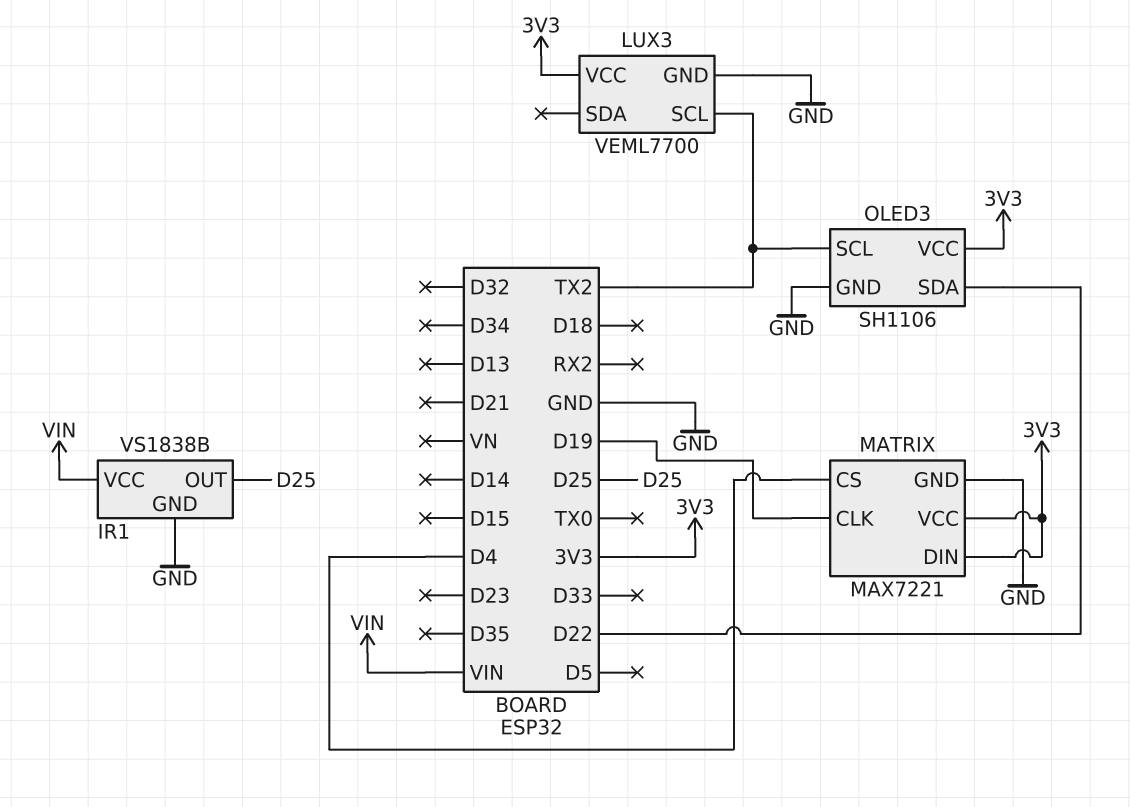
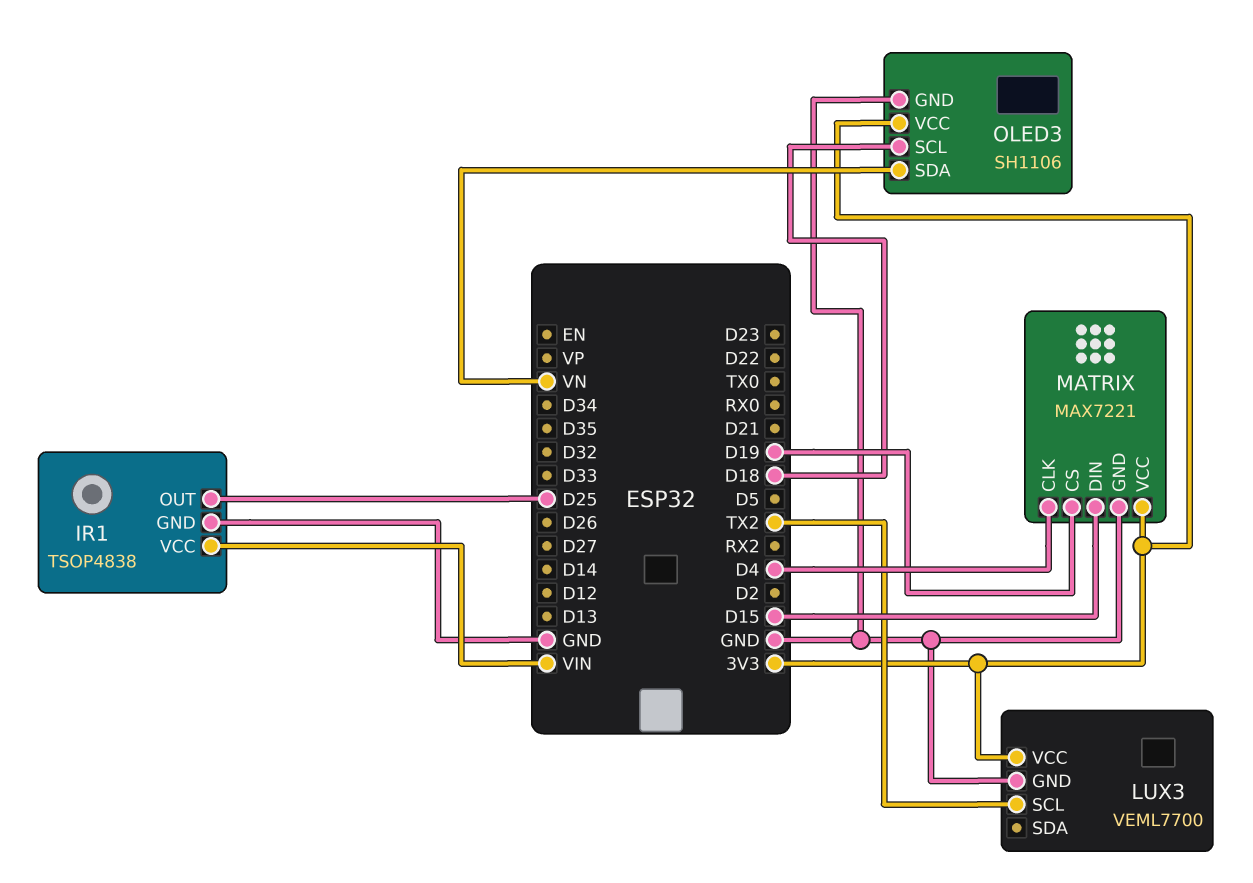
IR1: VS1838B -> TSOP4838
MATRIX pin CLK: D19 -> D4
MATRIX pin CS: D4 -> D19
MATRIX pin DIN: 3V3 -> D15
OLED3 pin SCL: TX2 -> D18
OLED3 pin SDA: D22 -> VN

